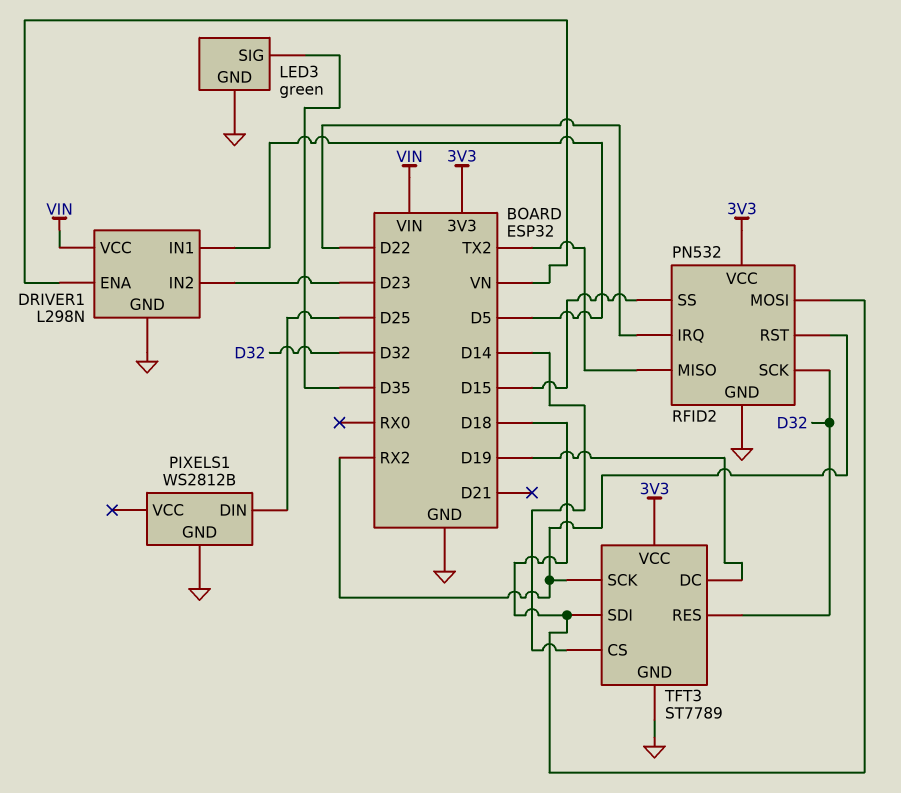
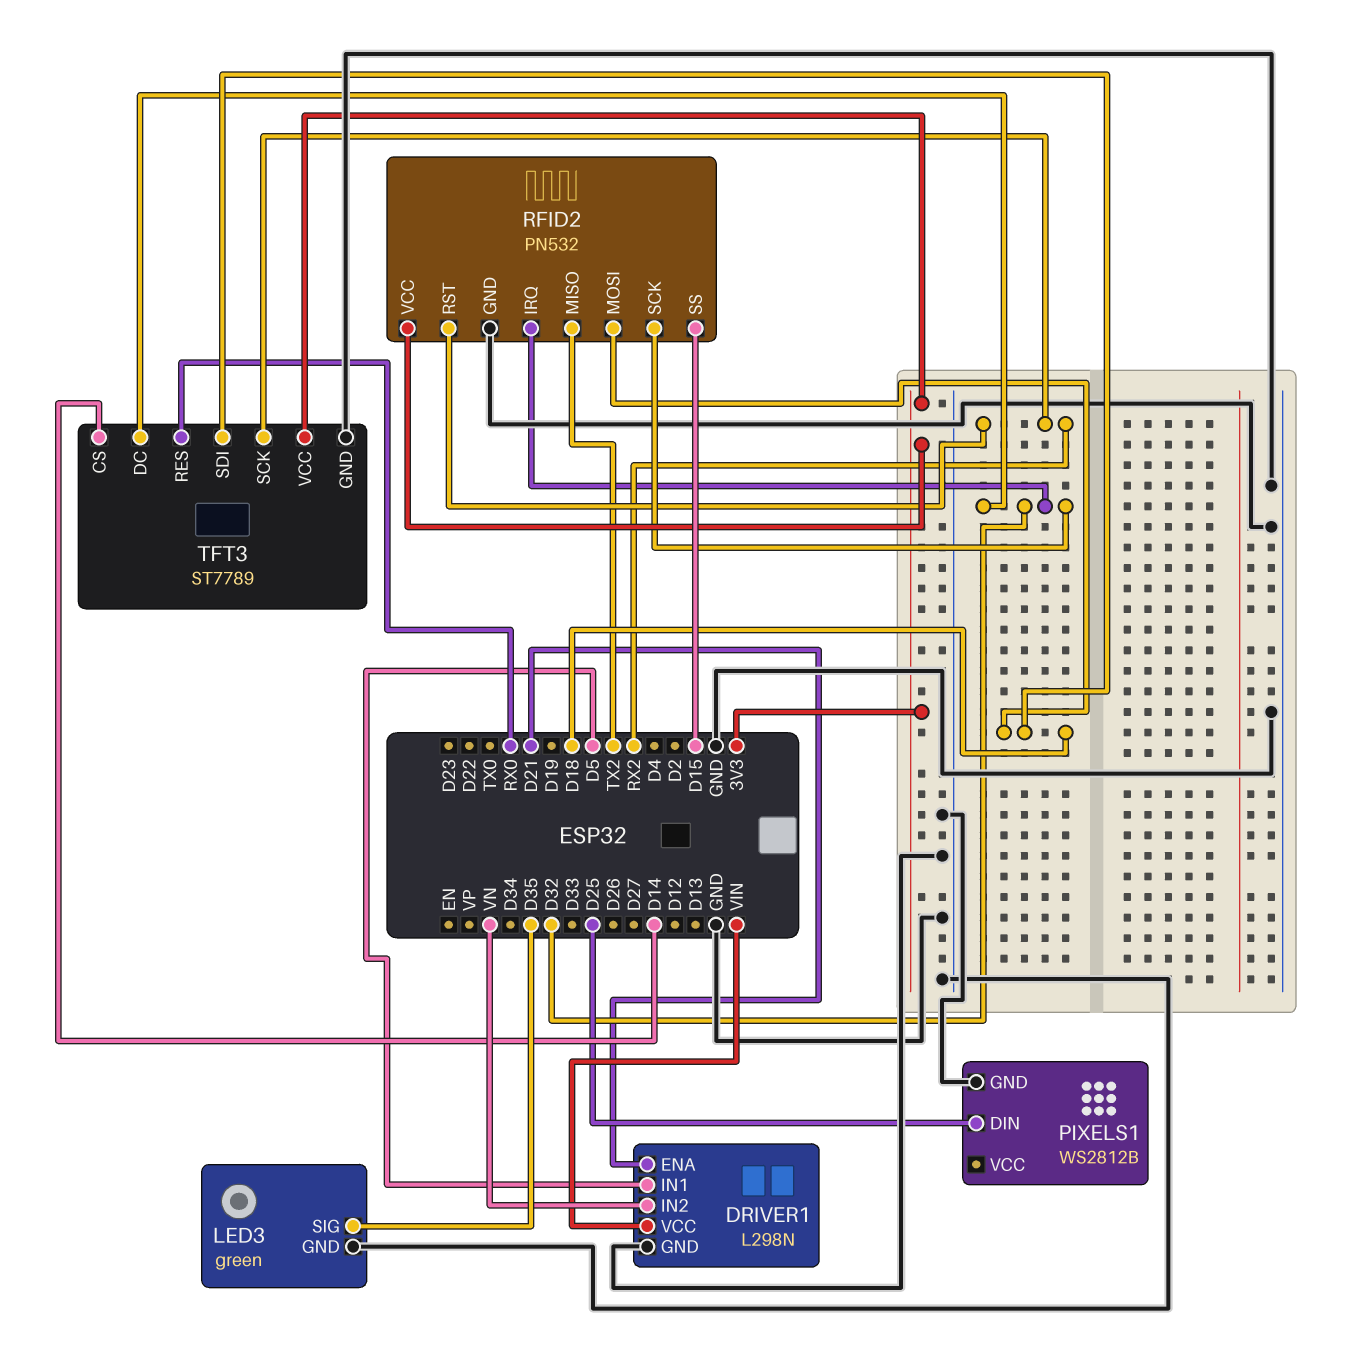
DRIVER1 pin ENA: VN -> D21
DRIVER1 pin IN2: D23 -> VN
RFID2 pin IRQ: D22 -> D32
TFT3 pin DC: D19 -> D32
TFT3 pin RES: D32 -> RX0

